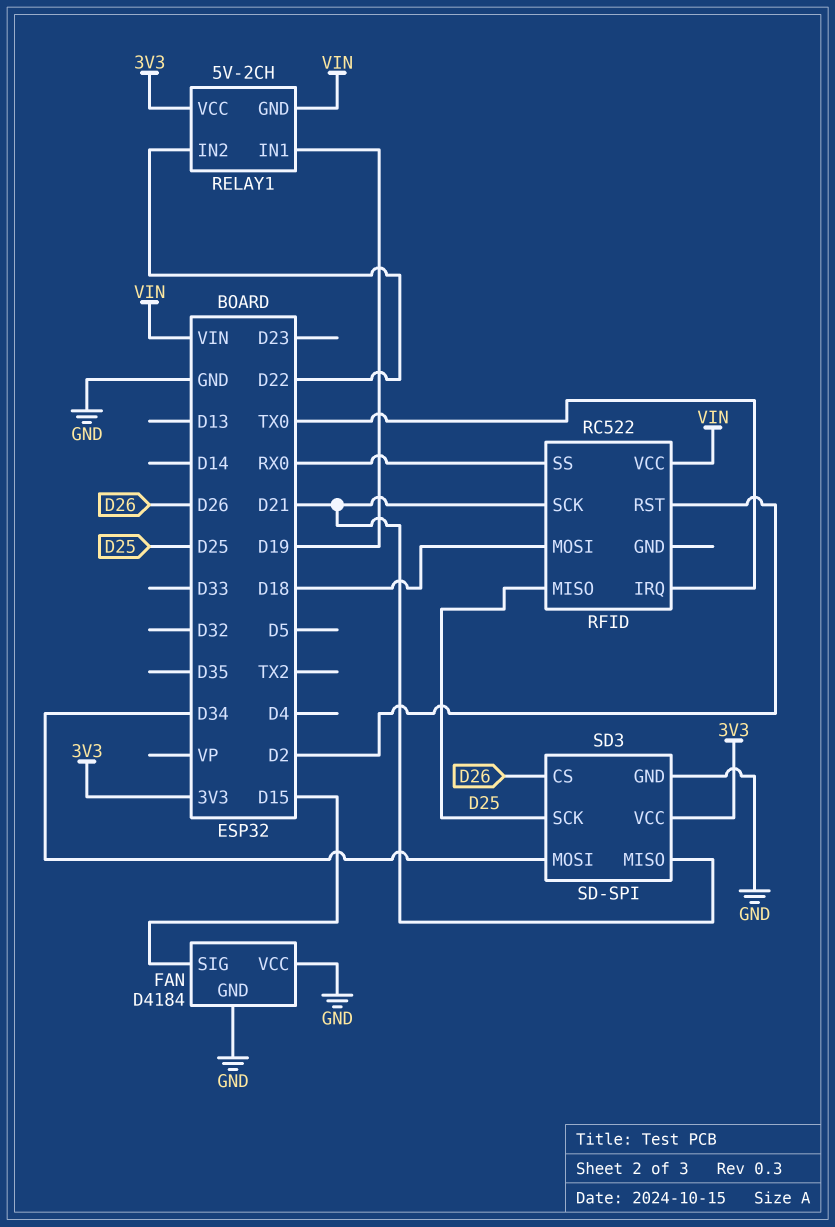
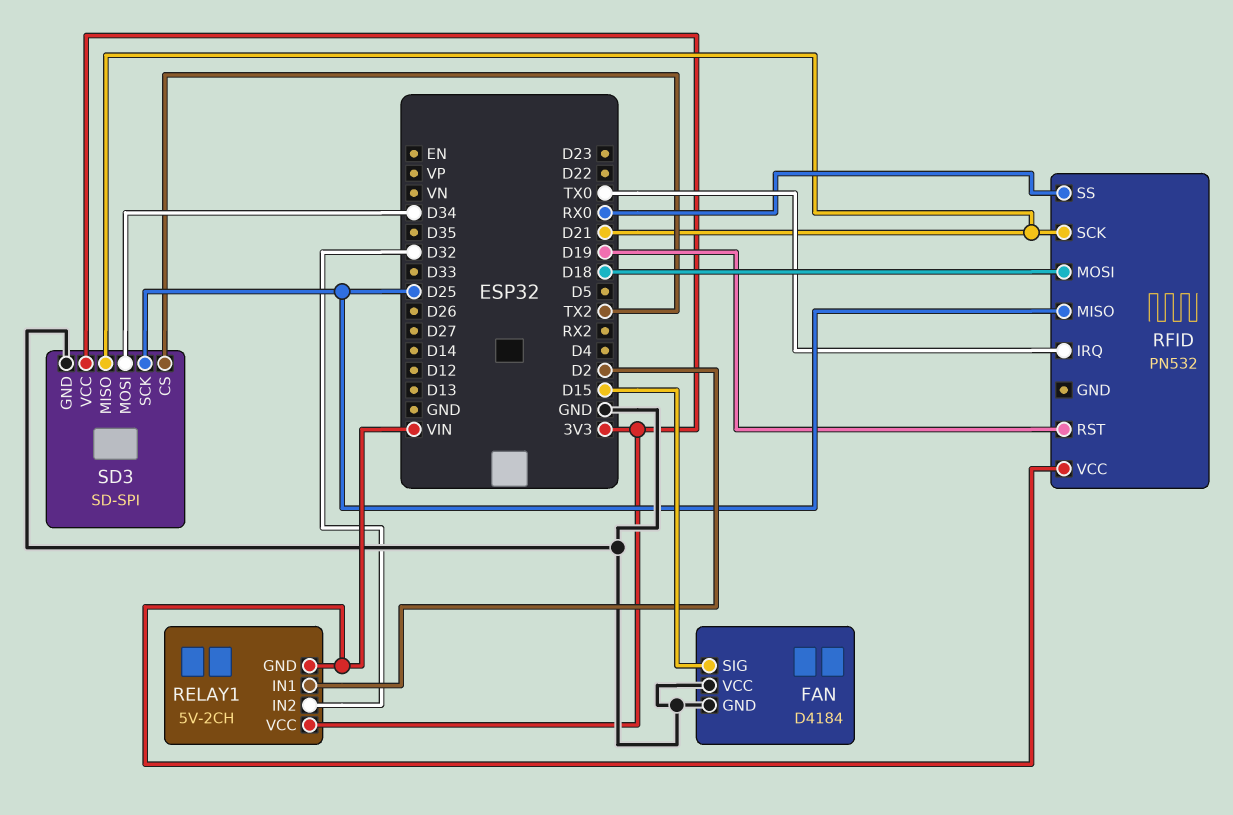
RELAY1 pin IN1: D19 -> D2
RELAY1 pin IN2: D22 -> D32
RFID: RC522 -> PN532
RFID pin RST: D2 -> D19
SD3 pin CS: D26 -> TX2

